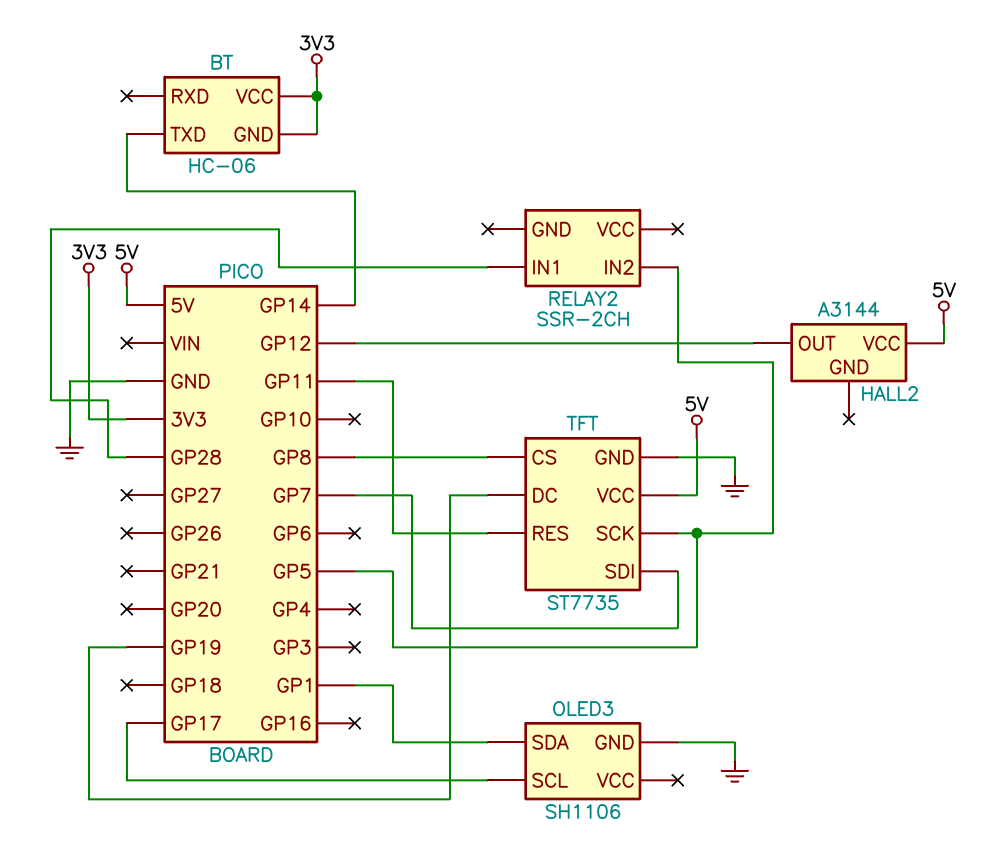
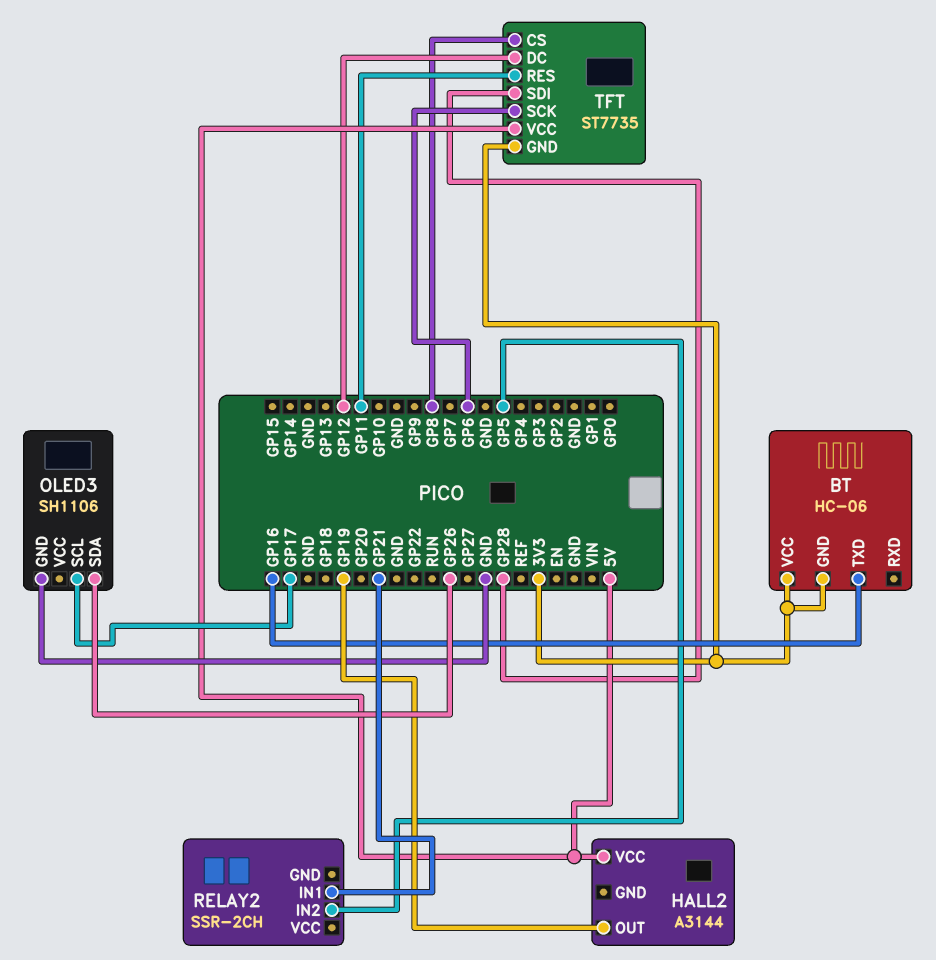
BT pin TXD: GP14 -> GP16
HALL2 pin OUT: GP12 -> GP19
OLED3 pin SDA: GP1 -> GP26
RELAY2 pin IN1: GP28 -> GP21
TFT pin DC: GP19 -> GP12
TFT pin GND: GND -> 3V3
TFT pin SCK: GP5 -> GP6
TFT pin SDI: GP7 -> GP28

